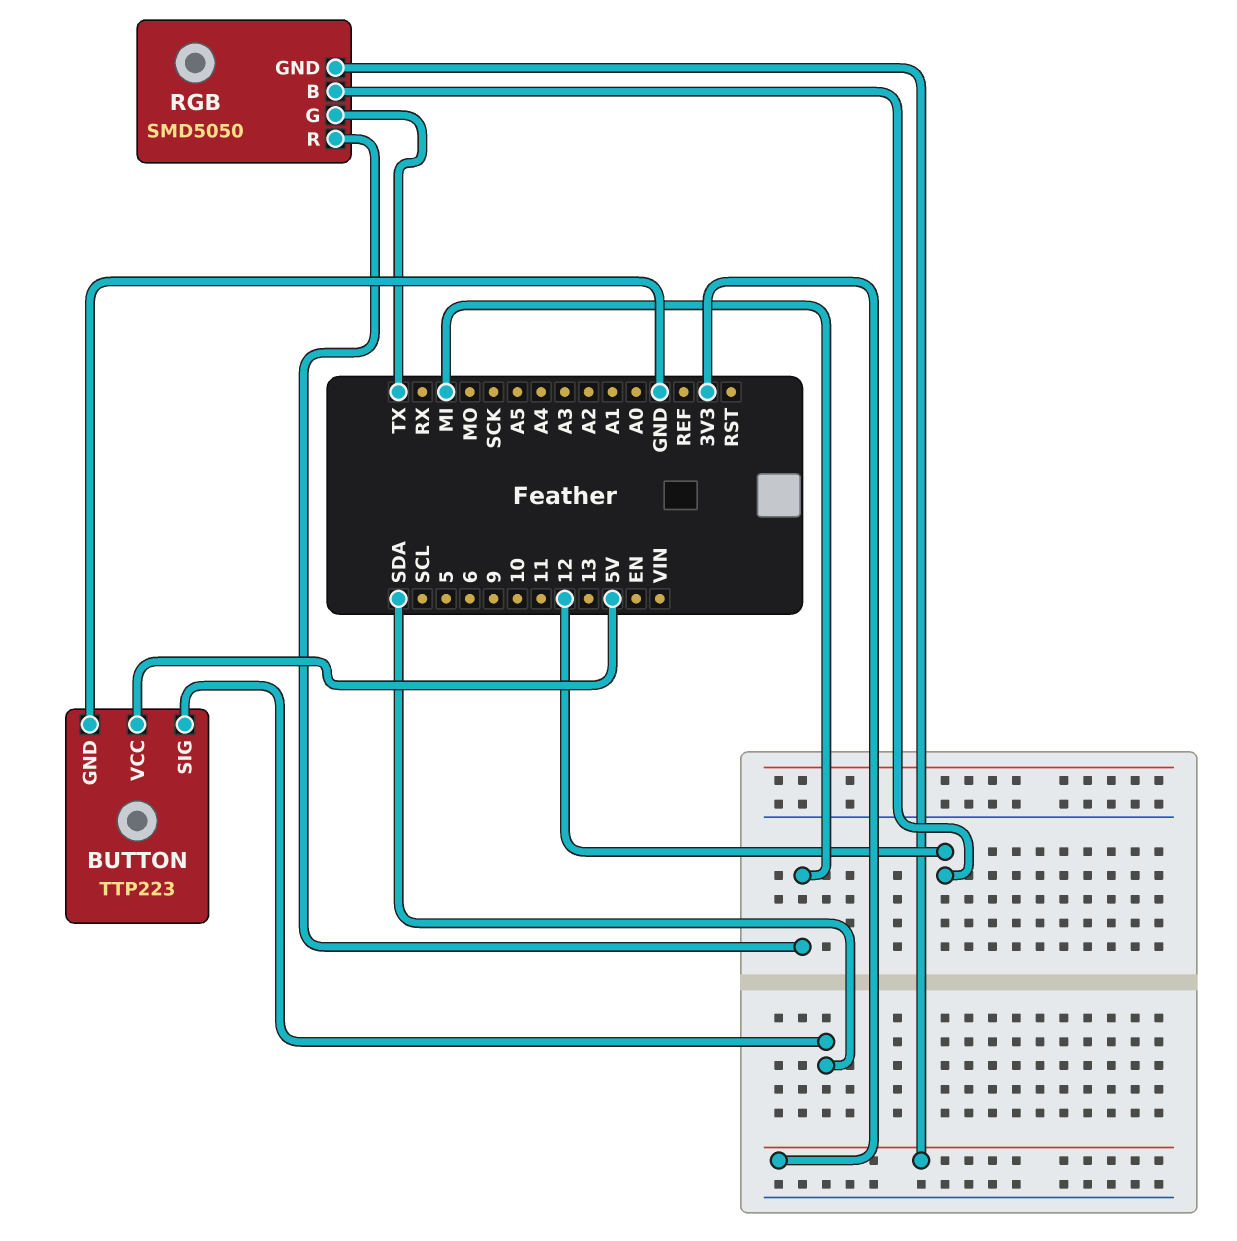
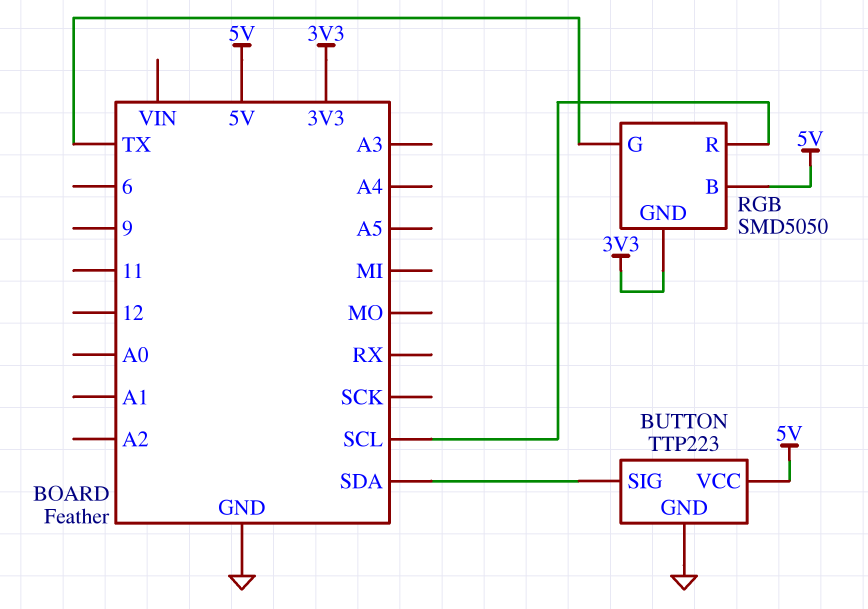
RGB pin B: 12 -> 5V
RGB pin R: MI -> SCL

